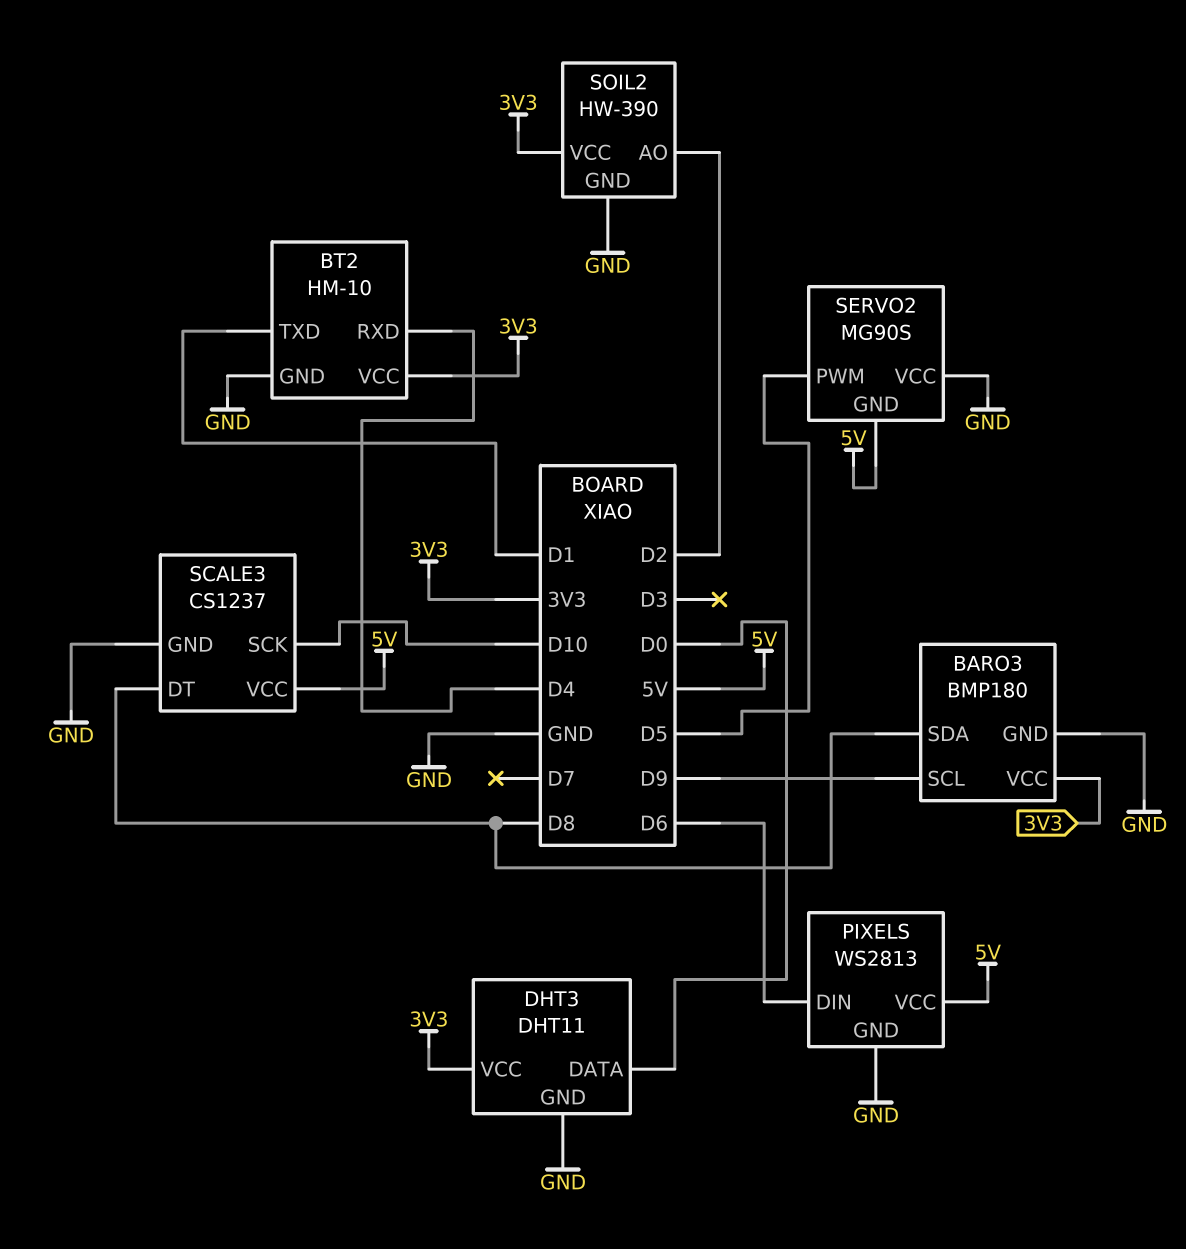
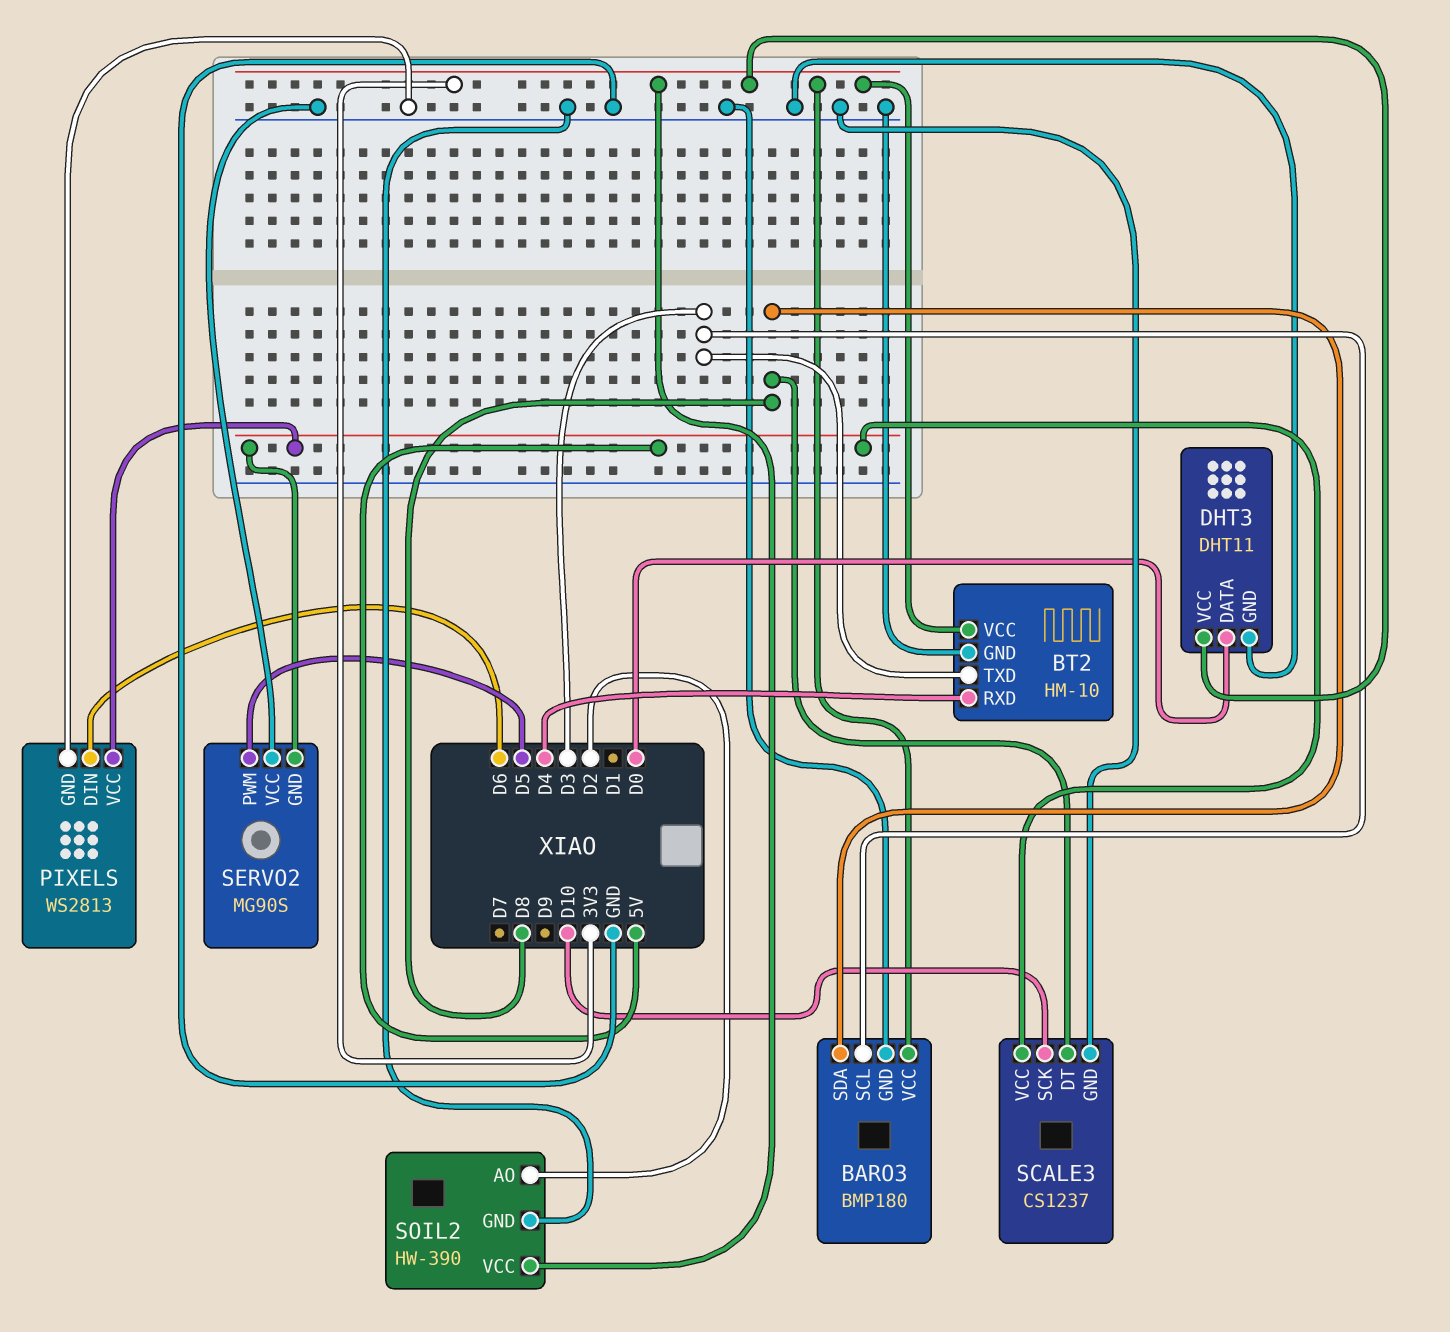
BARO3 pin SCL: D9 -> D3
BT2 pin TXD: D1 -> D3

